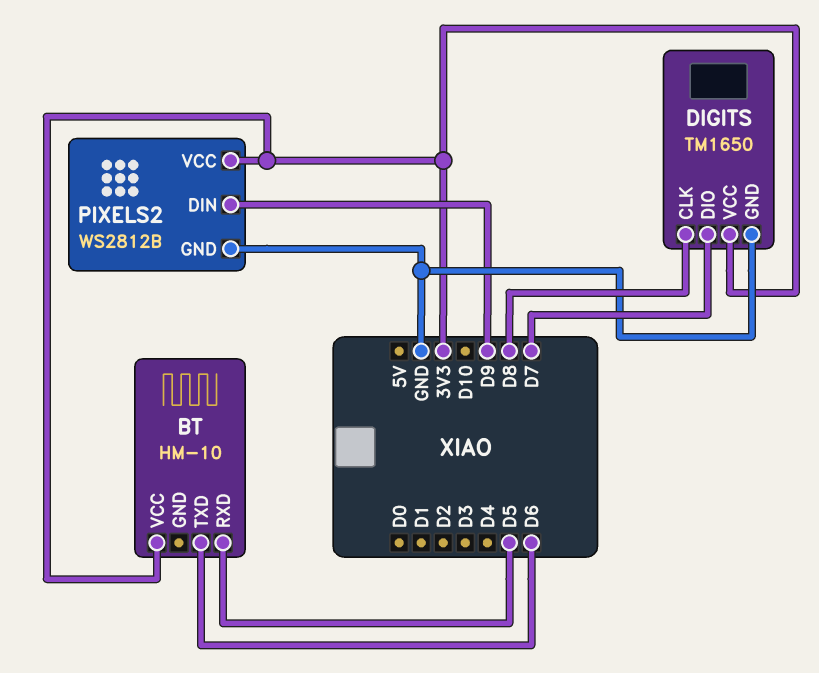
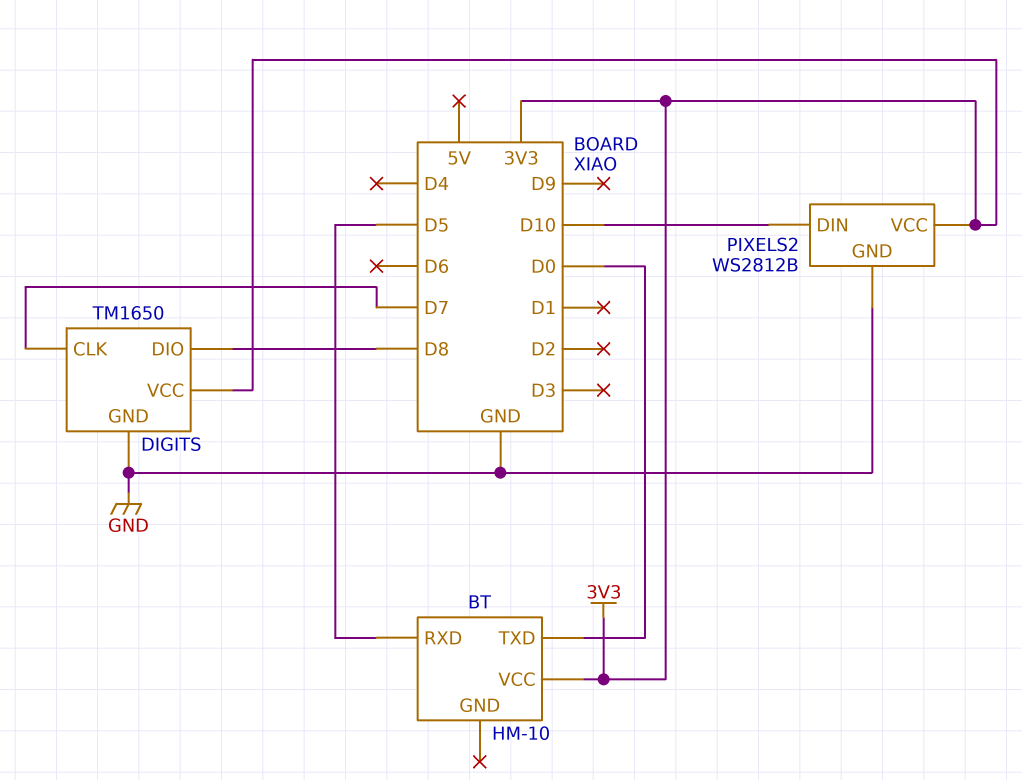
BT pin TXD: D6 -> D0
DIGITS pin CLK: D8 -> D7
DIGITS pin DIO: D7 -> D8
PIXELS2 pin DIN: D9 -> D10

